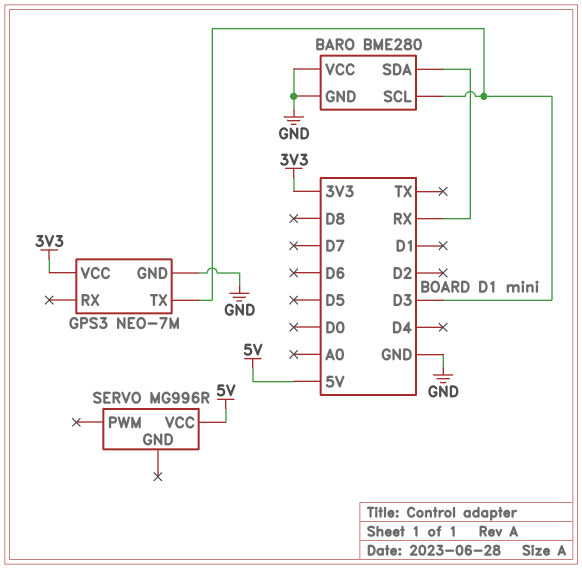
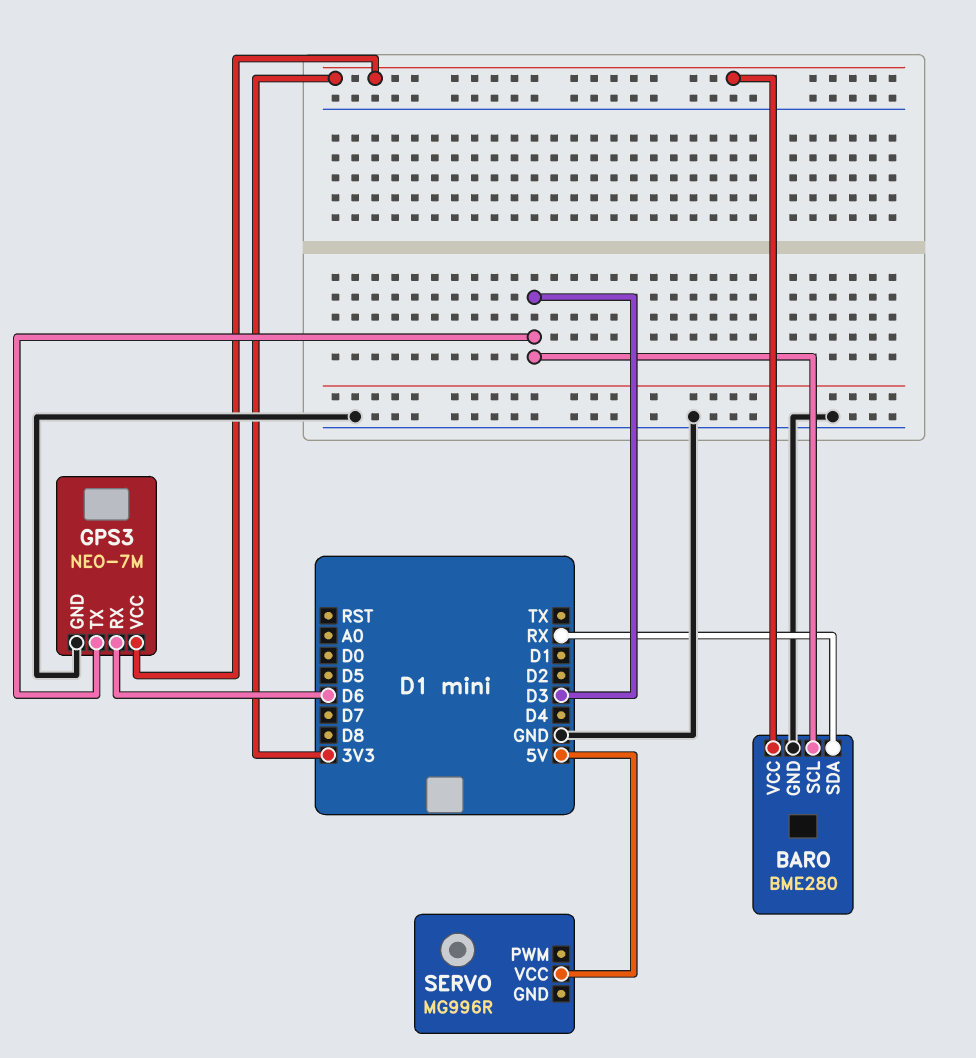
BARO pin VCC: GND -> 3V3
GPS3 pin RX: none -> D6

